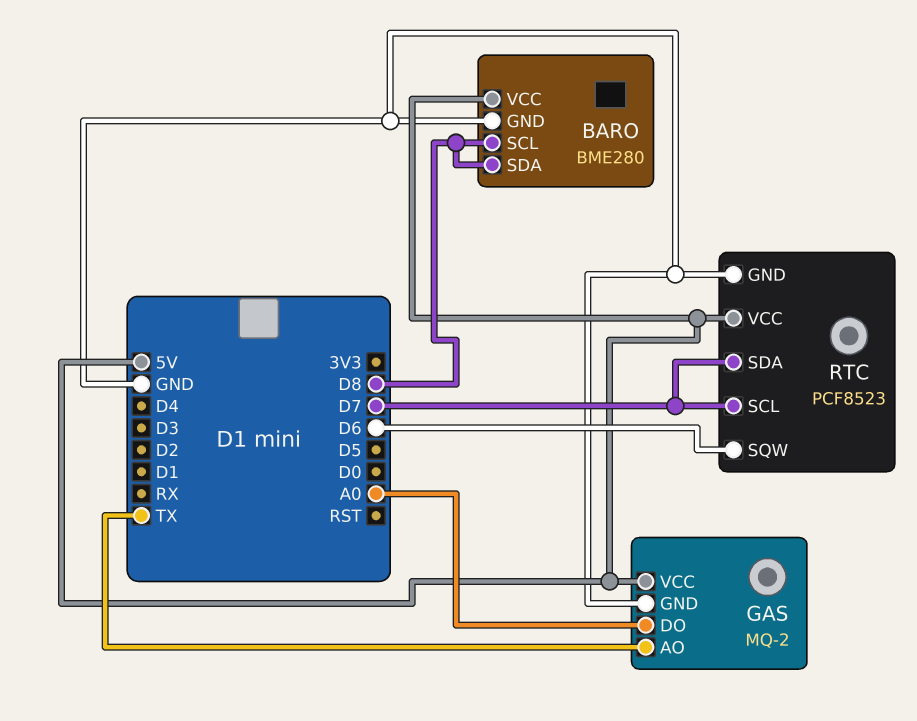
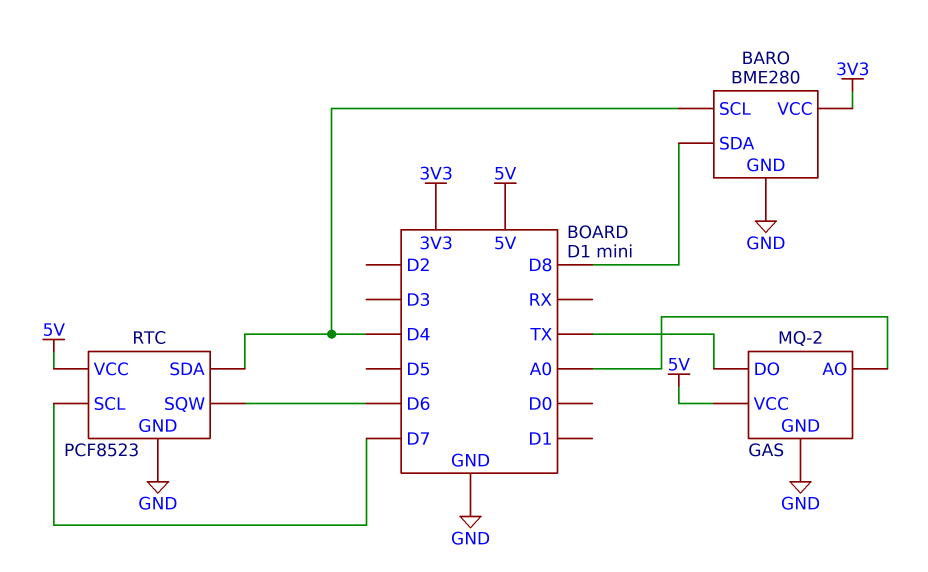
BARO pin SCL: D8 -> D4
BARO pin VCC: 5V -> 3V3
GAS pin AO: TX -> A0
GAS pin DO: A0 -> TX
RTC pin SDA: D7 -> D4

